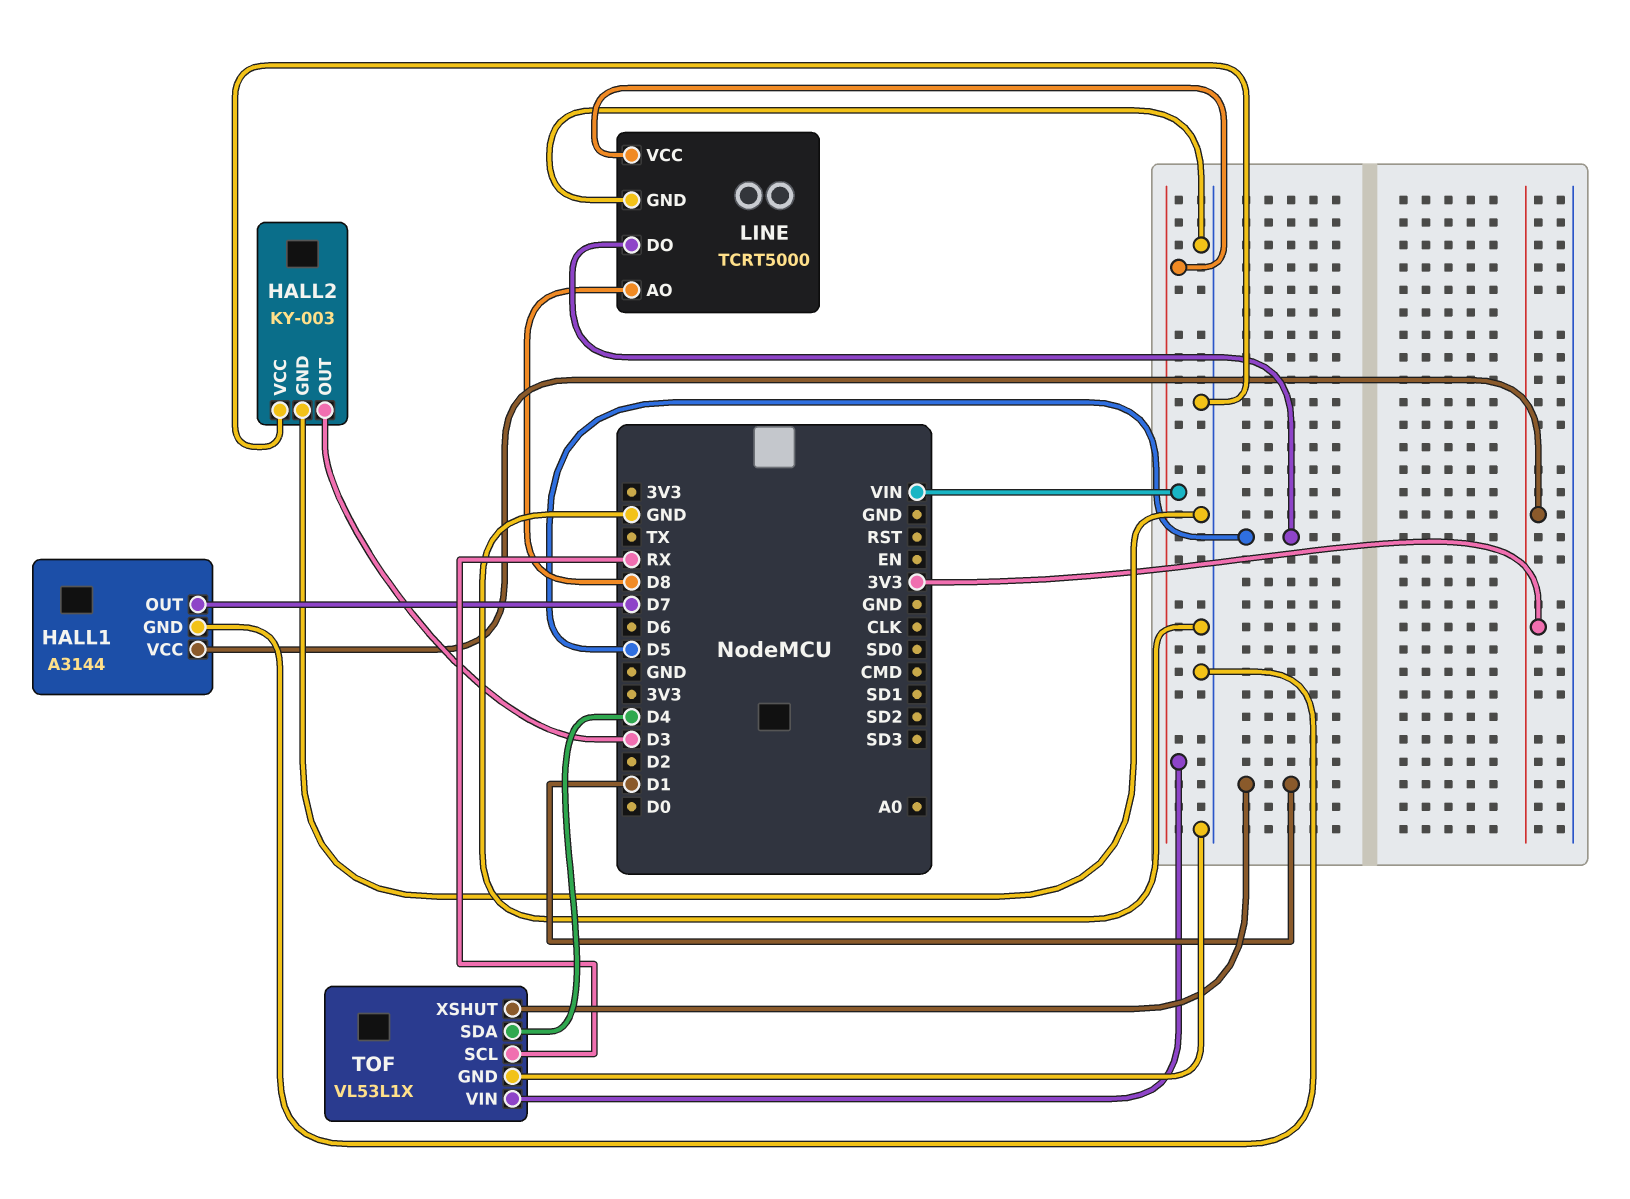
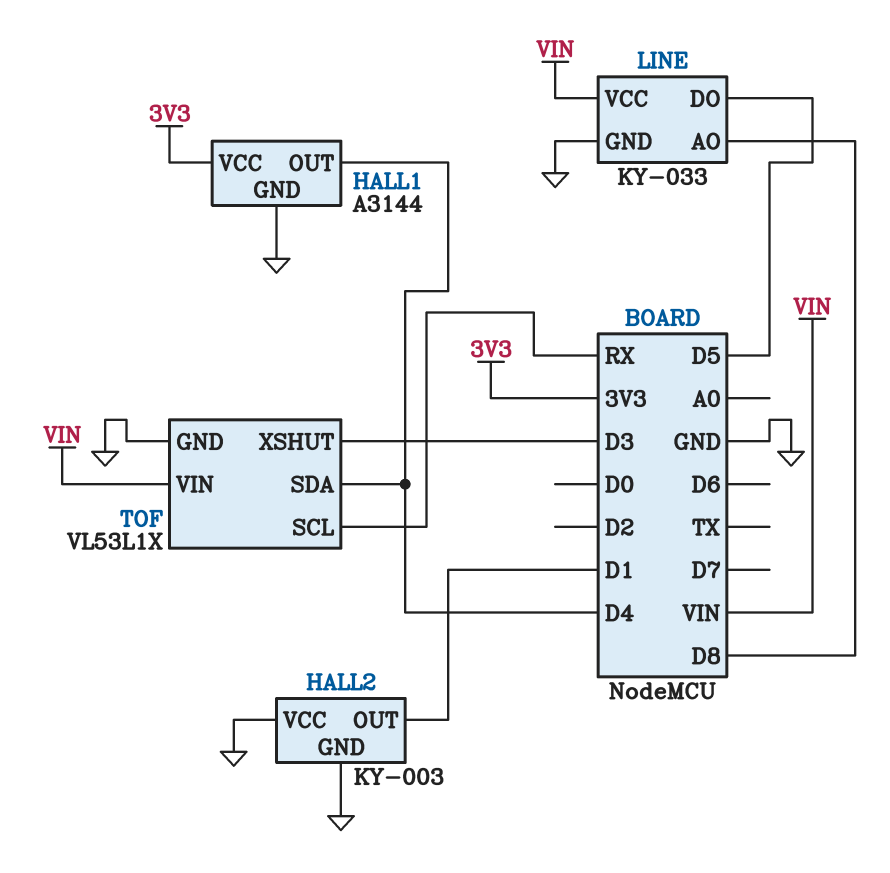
HALL1 pin OUT: D7 -> D4
HALL2 pin OUT: D3 -> D1
LINE: TCRT5000 -> KY-033
TOF pin XSHUT: D1 -> D3

